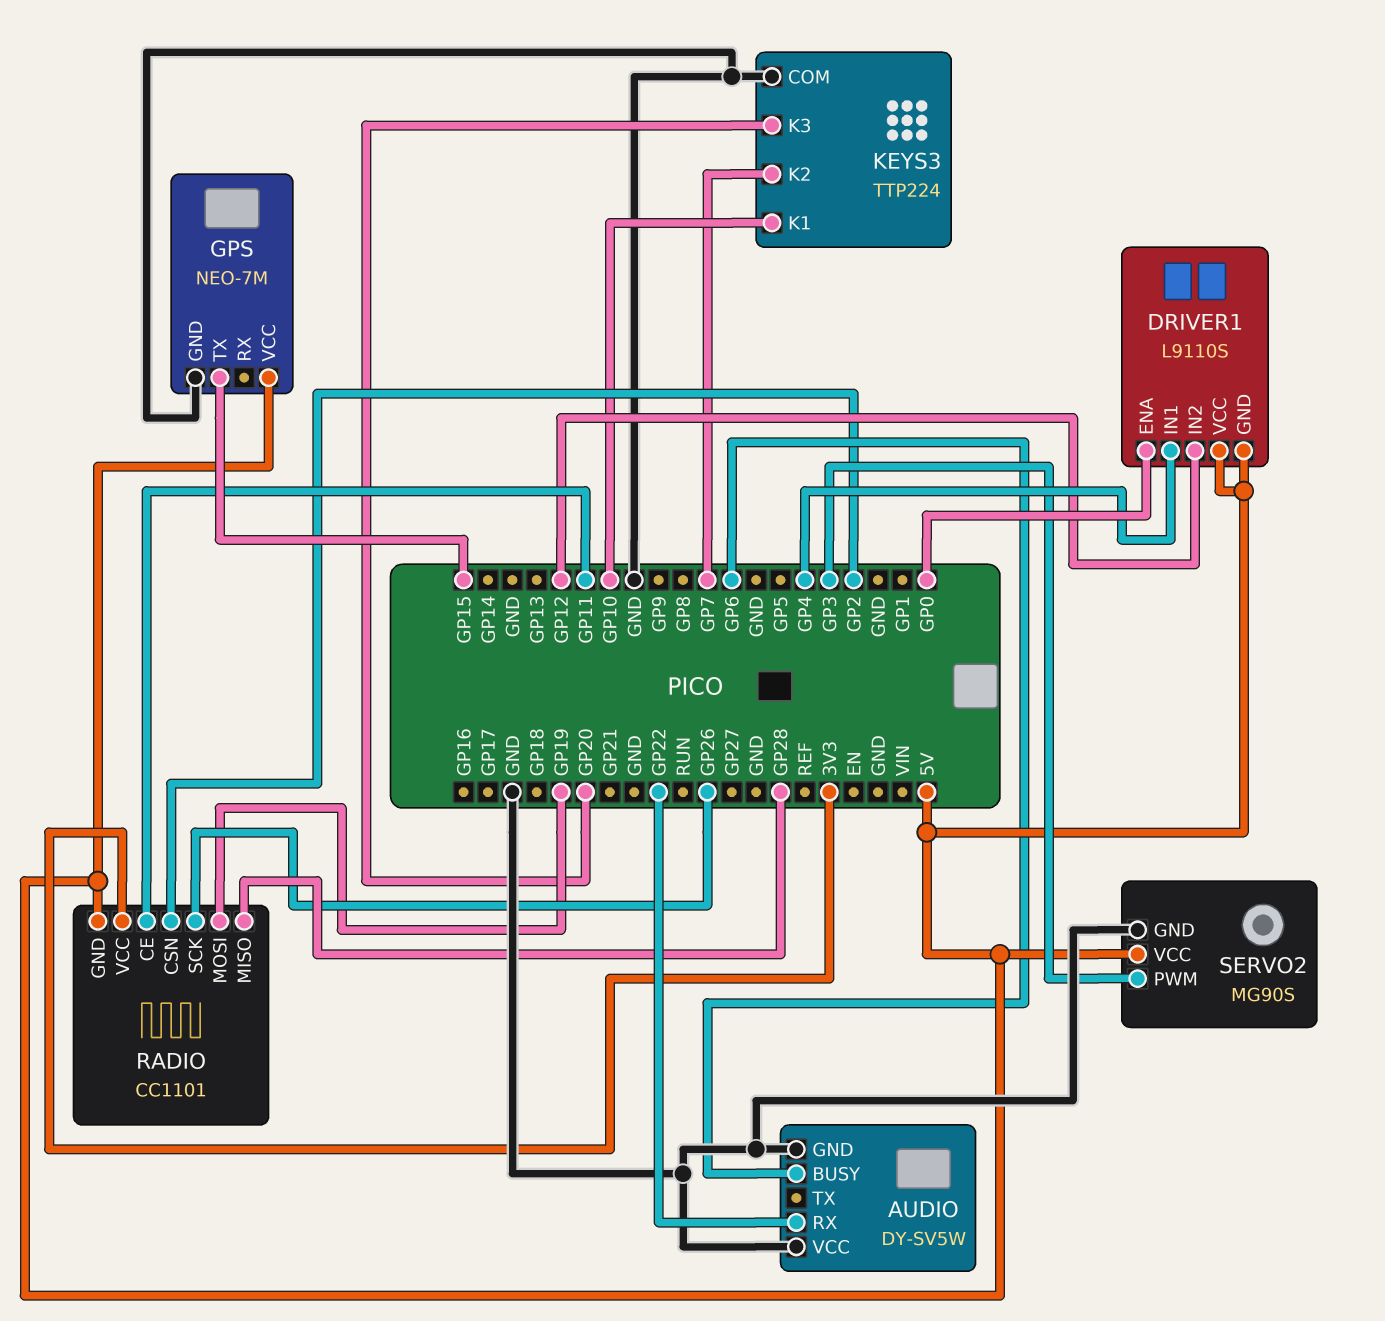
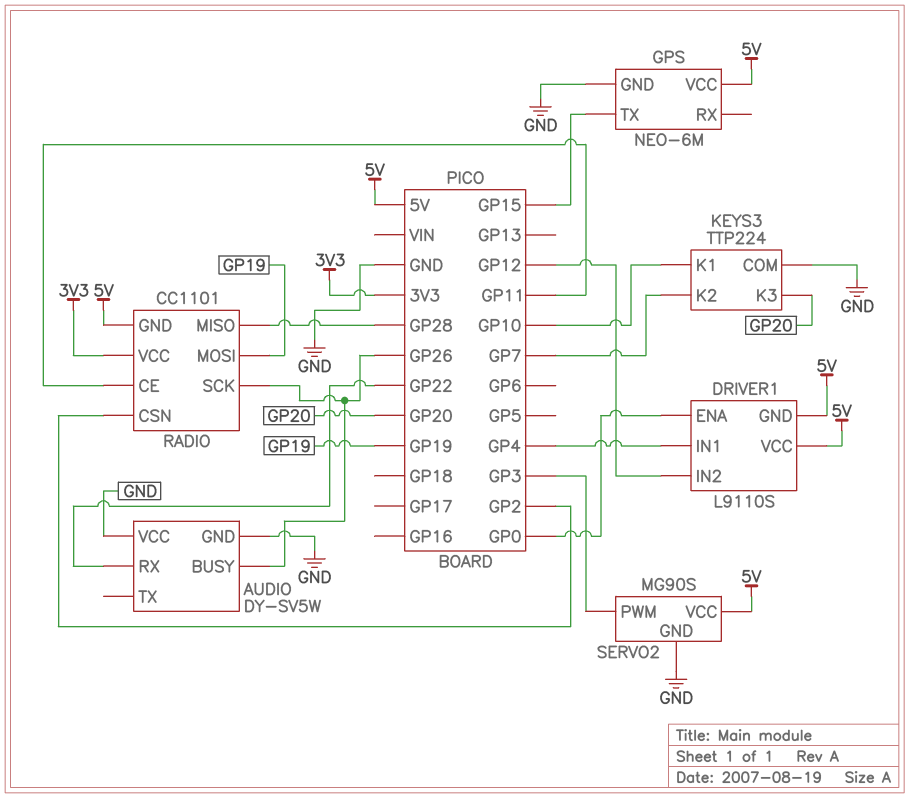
AUDIO pin BUSY: GP6 -> GP26
GPS: NEO-7M -> NEO-6M

